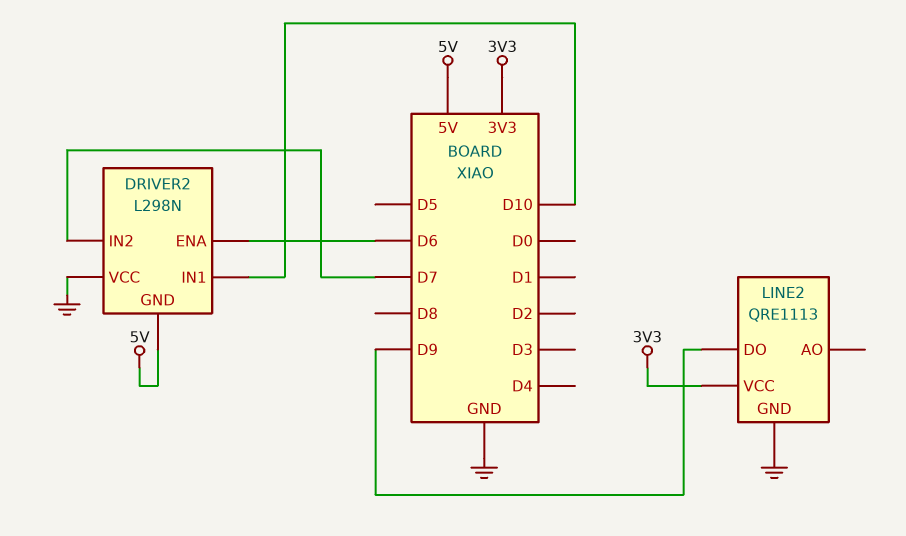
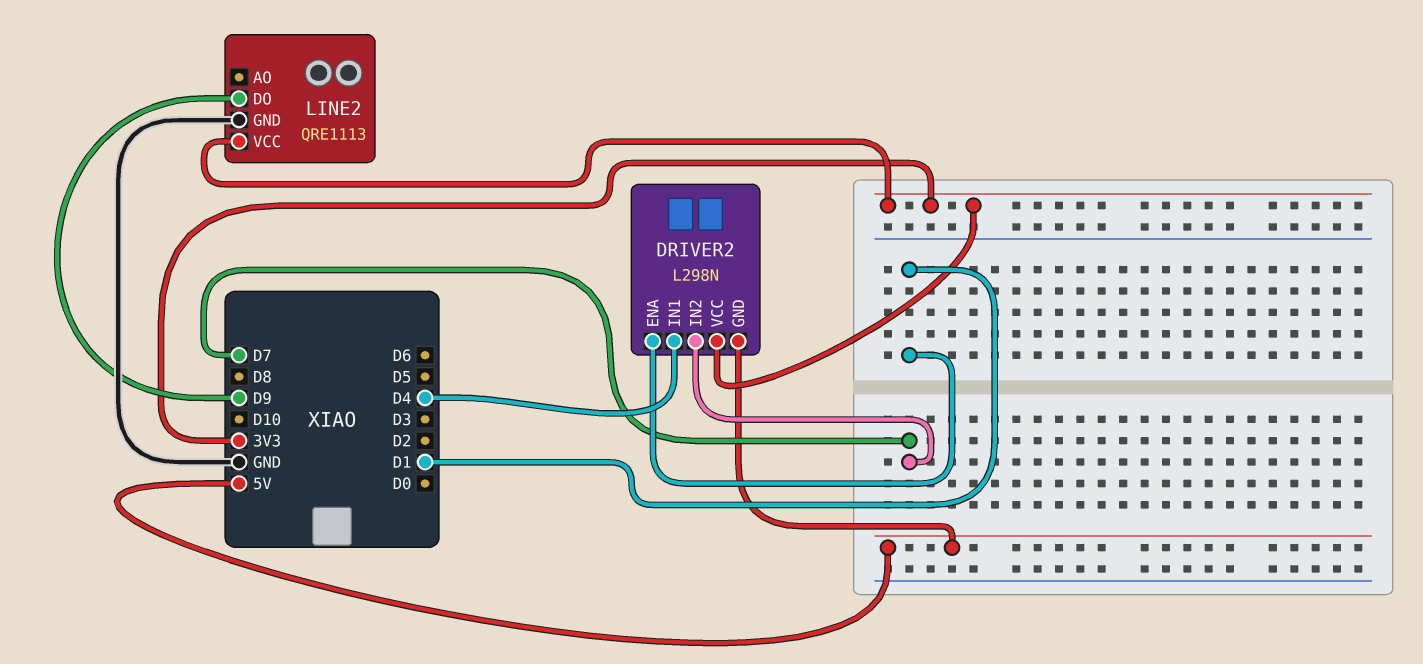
DRIVER2 pin ENA: D6 -> D1
DRIVER2 pin IN1: D10 -> D4
DRIVER2 pin VCC: GND -> 3V3

